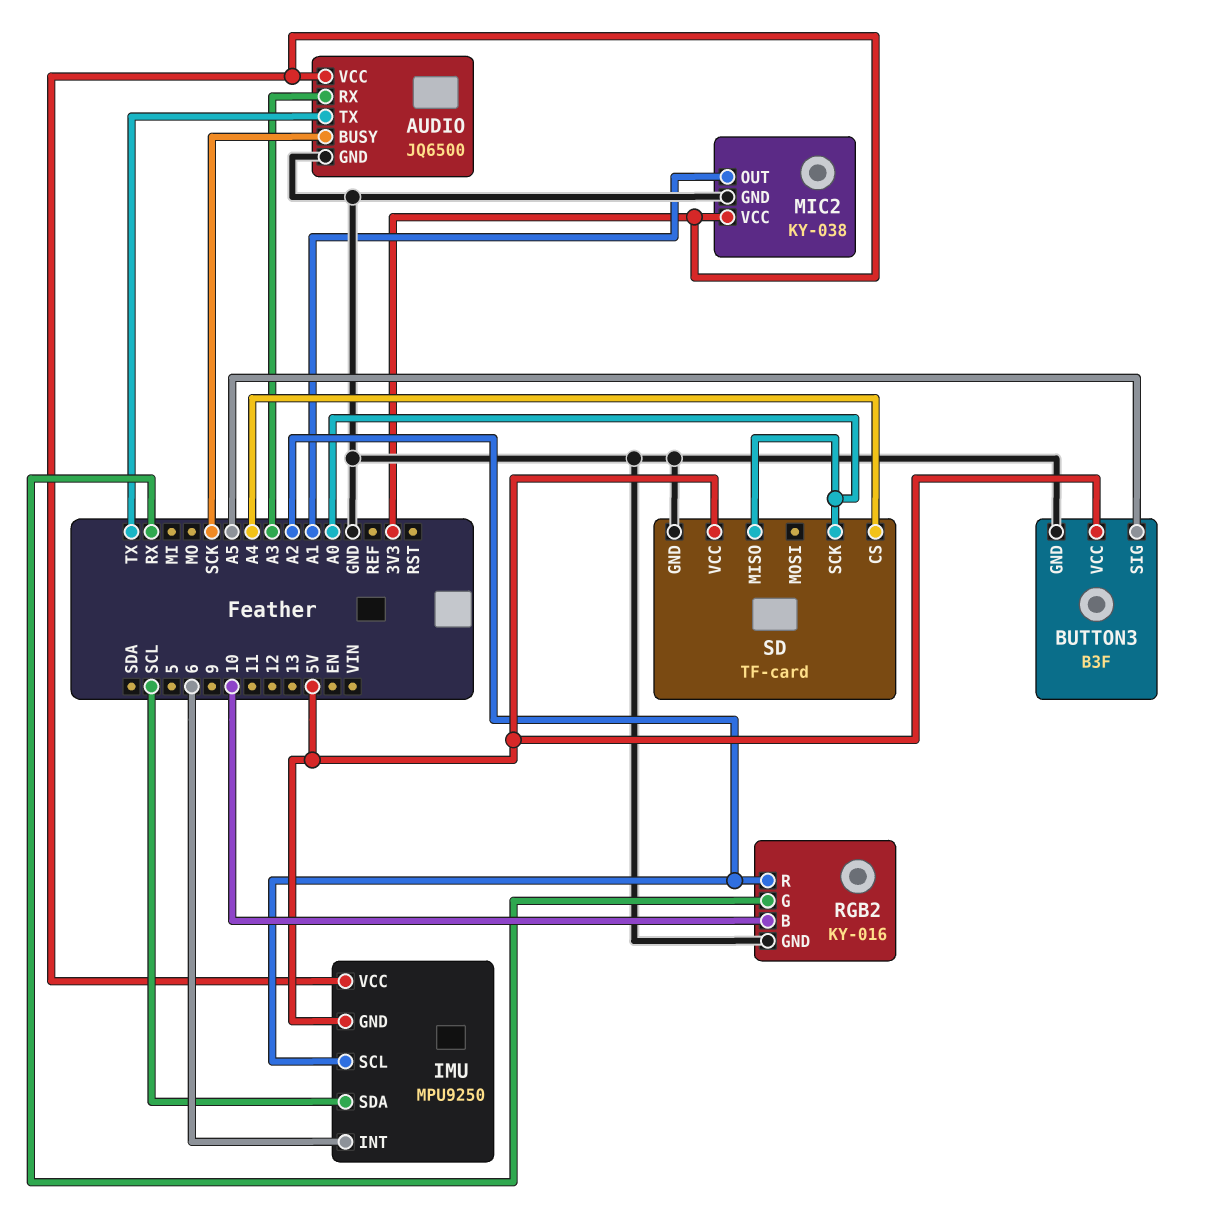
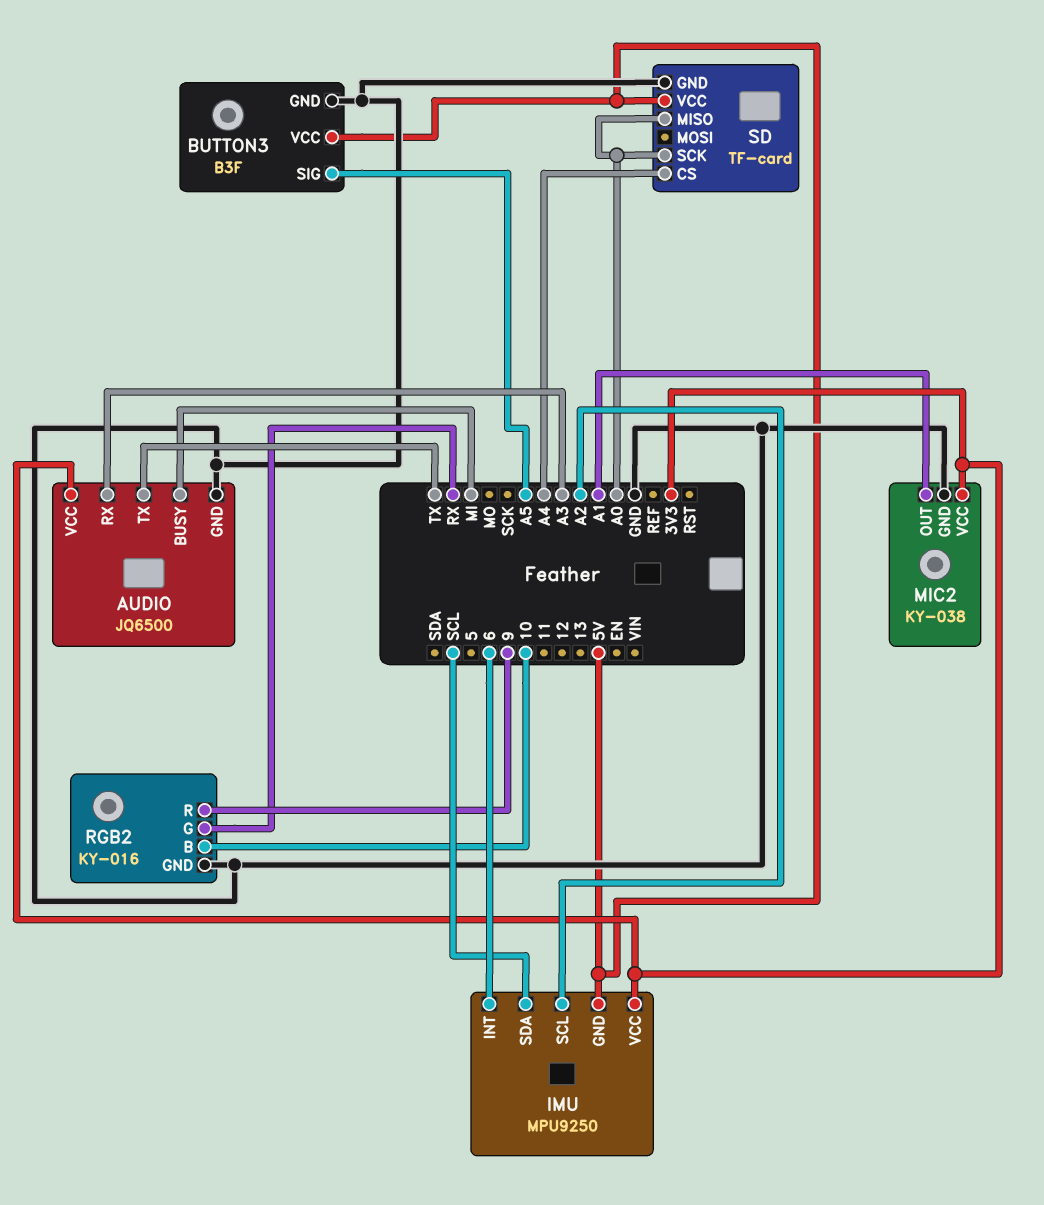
AUDIO pin BUSY: SCK -> MI
RGB2 pin R: A2 -> 9

